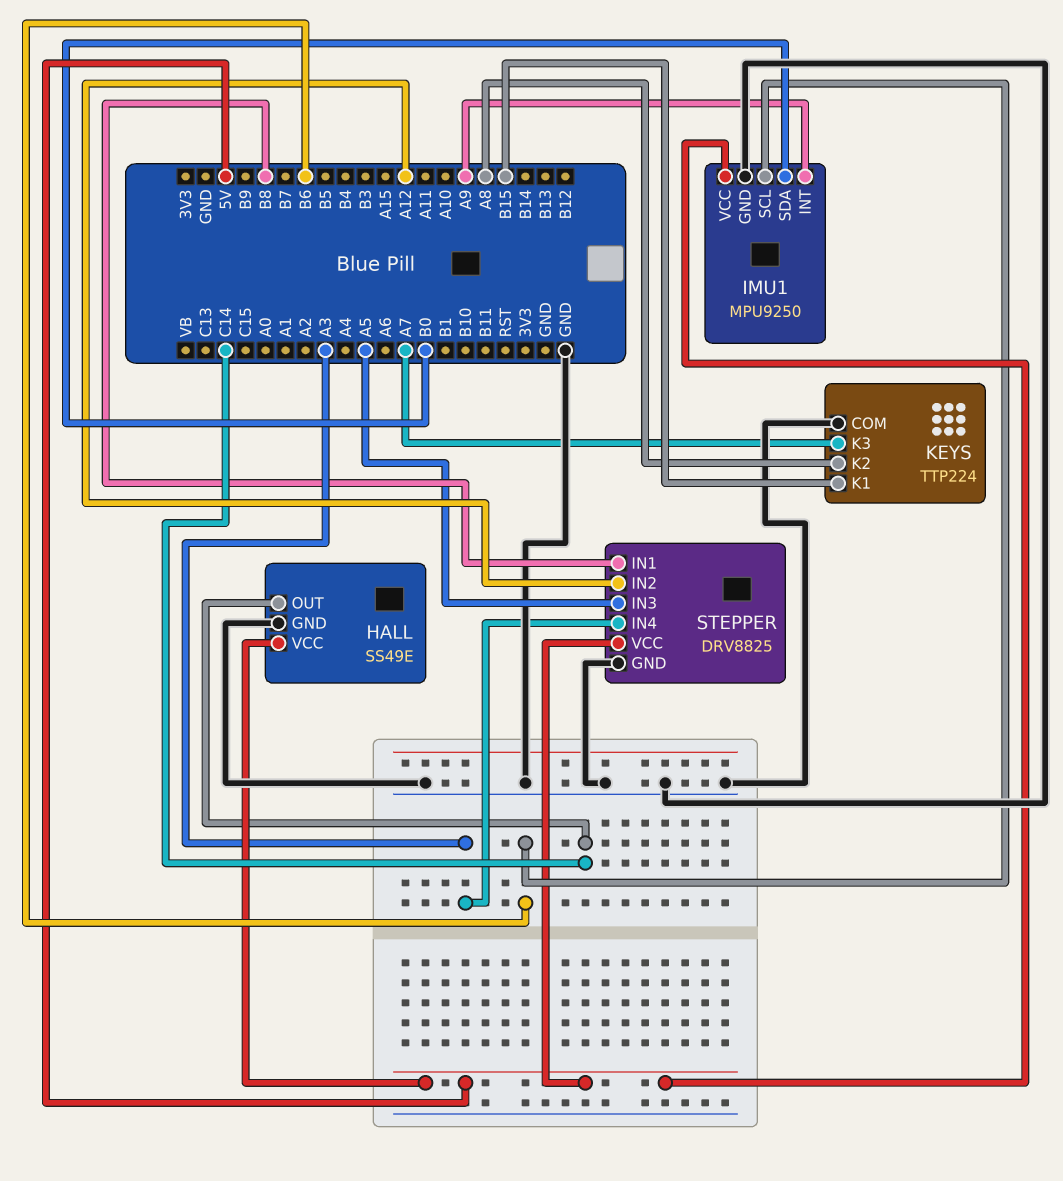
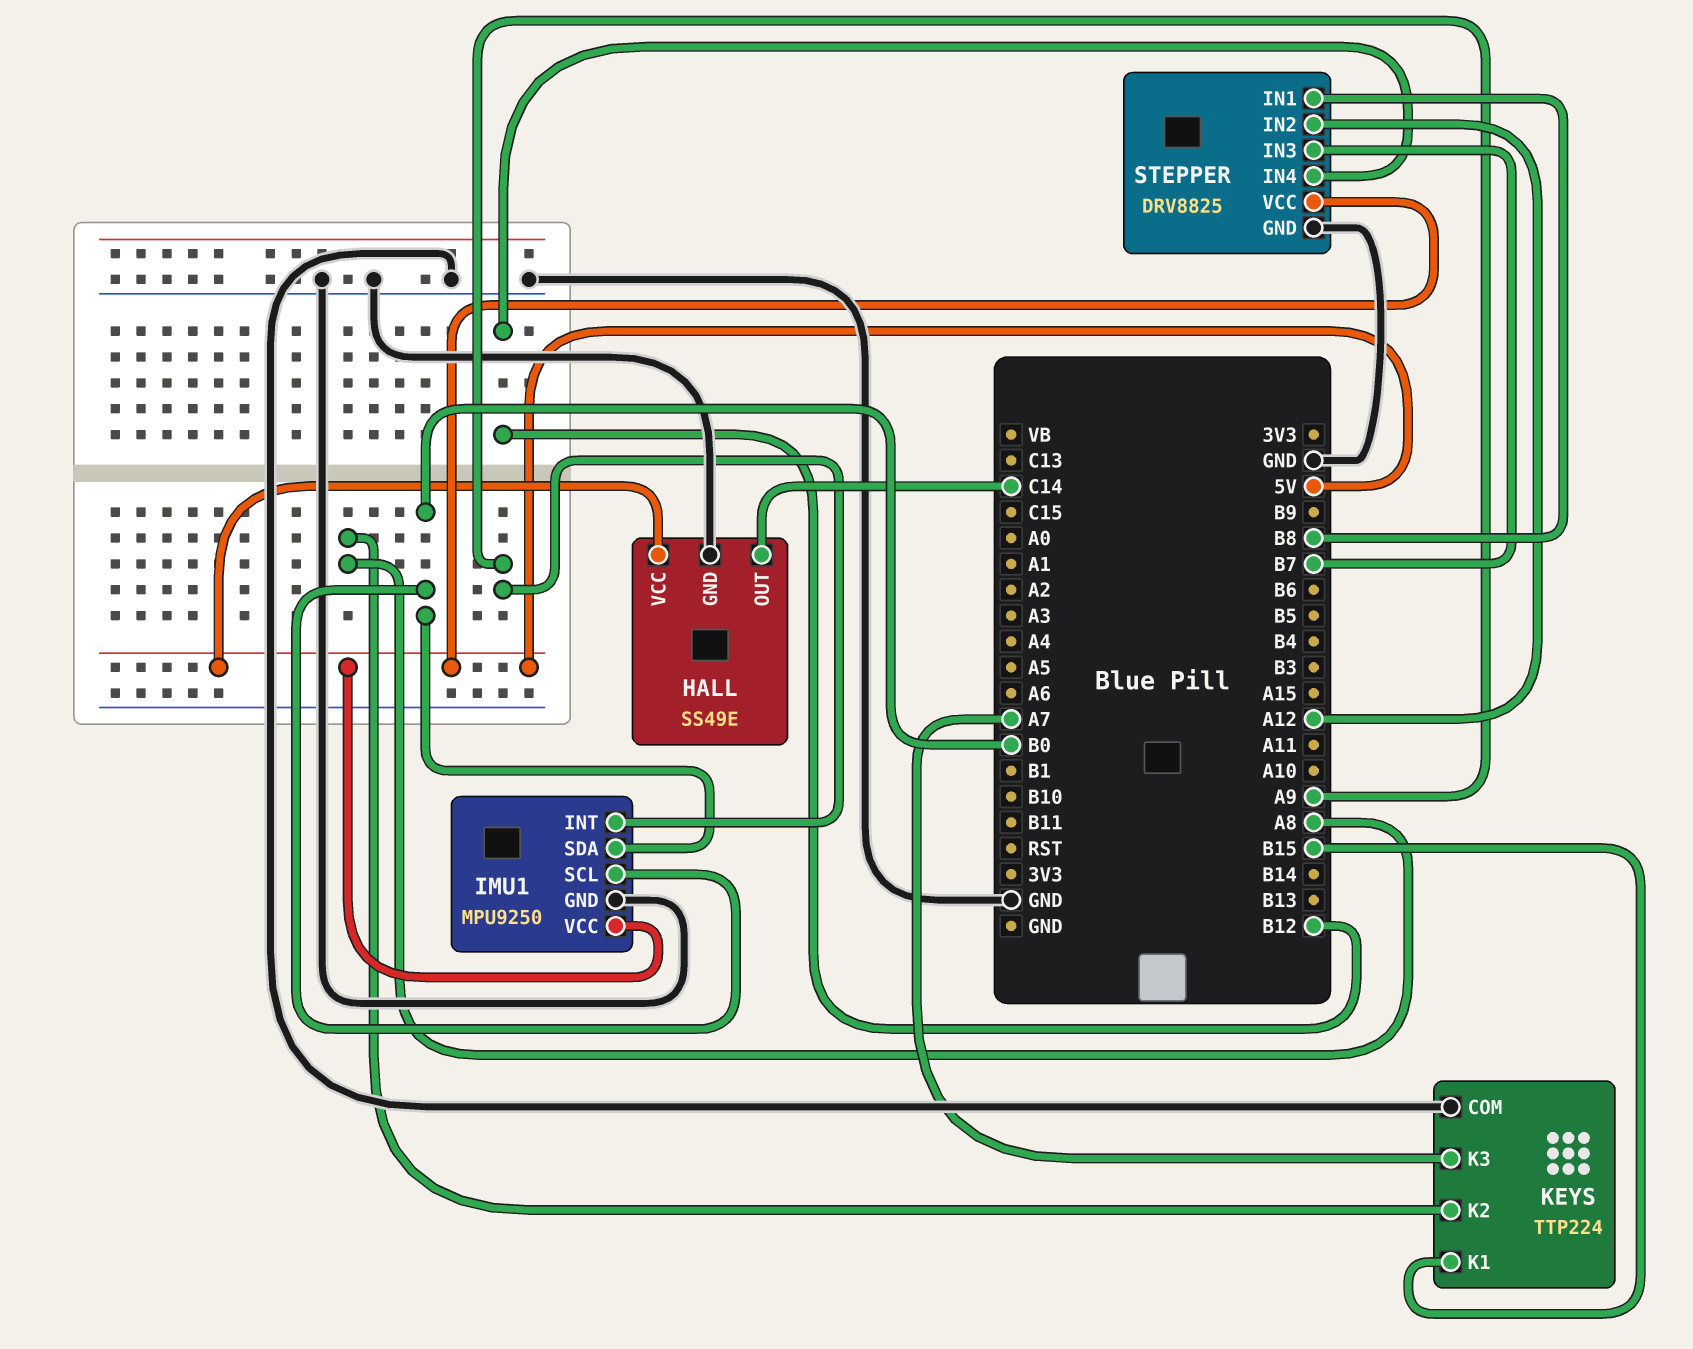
IMU1 pin SCL: B6 -> B0
STEPPER pin IN3: A5 -> B7
STEPPER pin IN4: A3 -> B12

